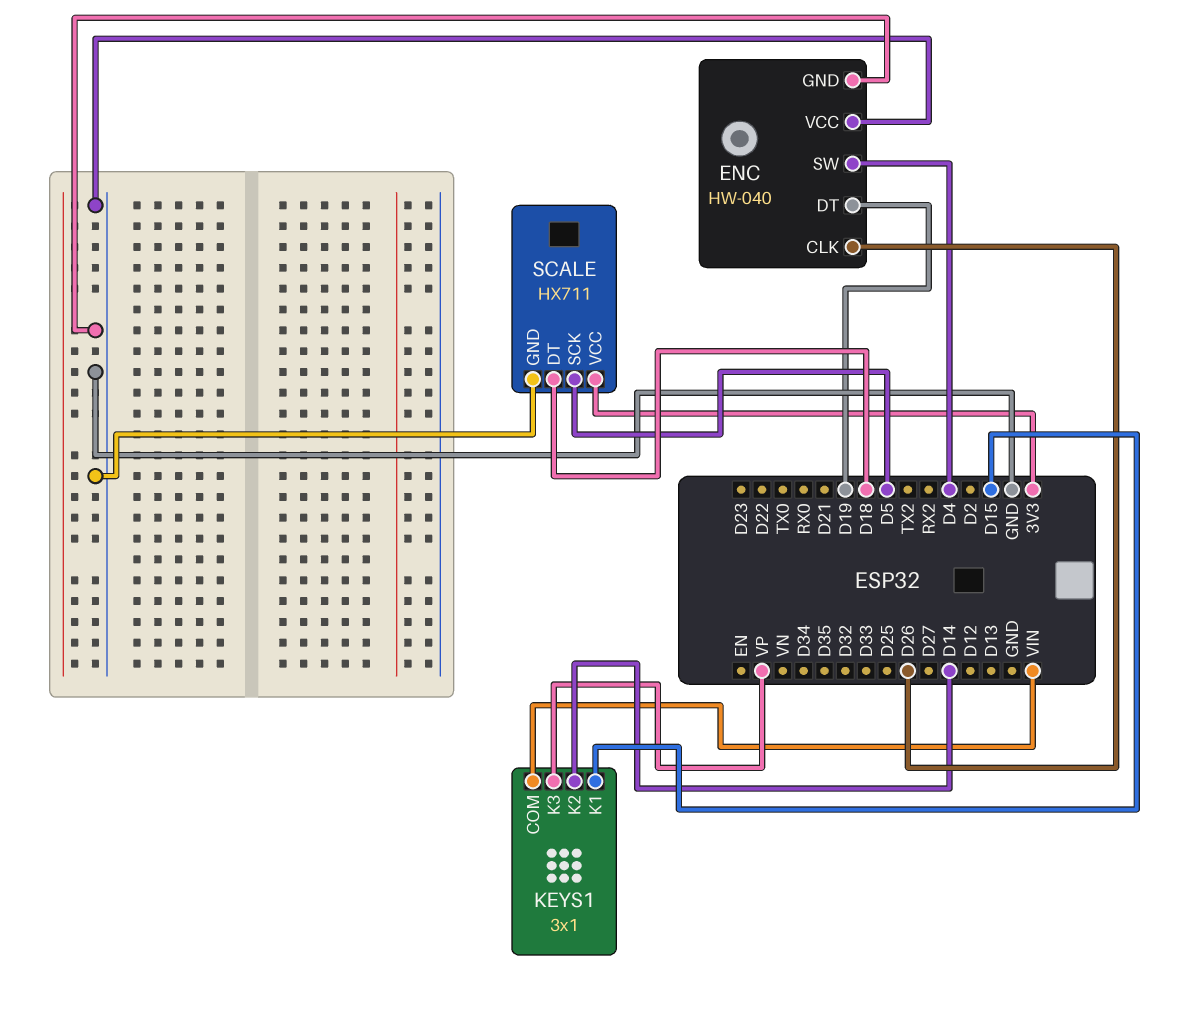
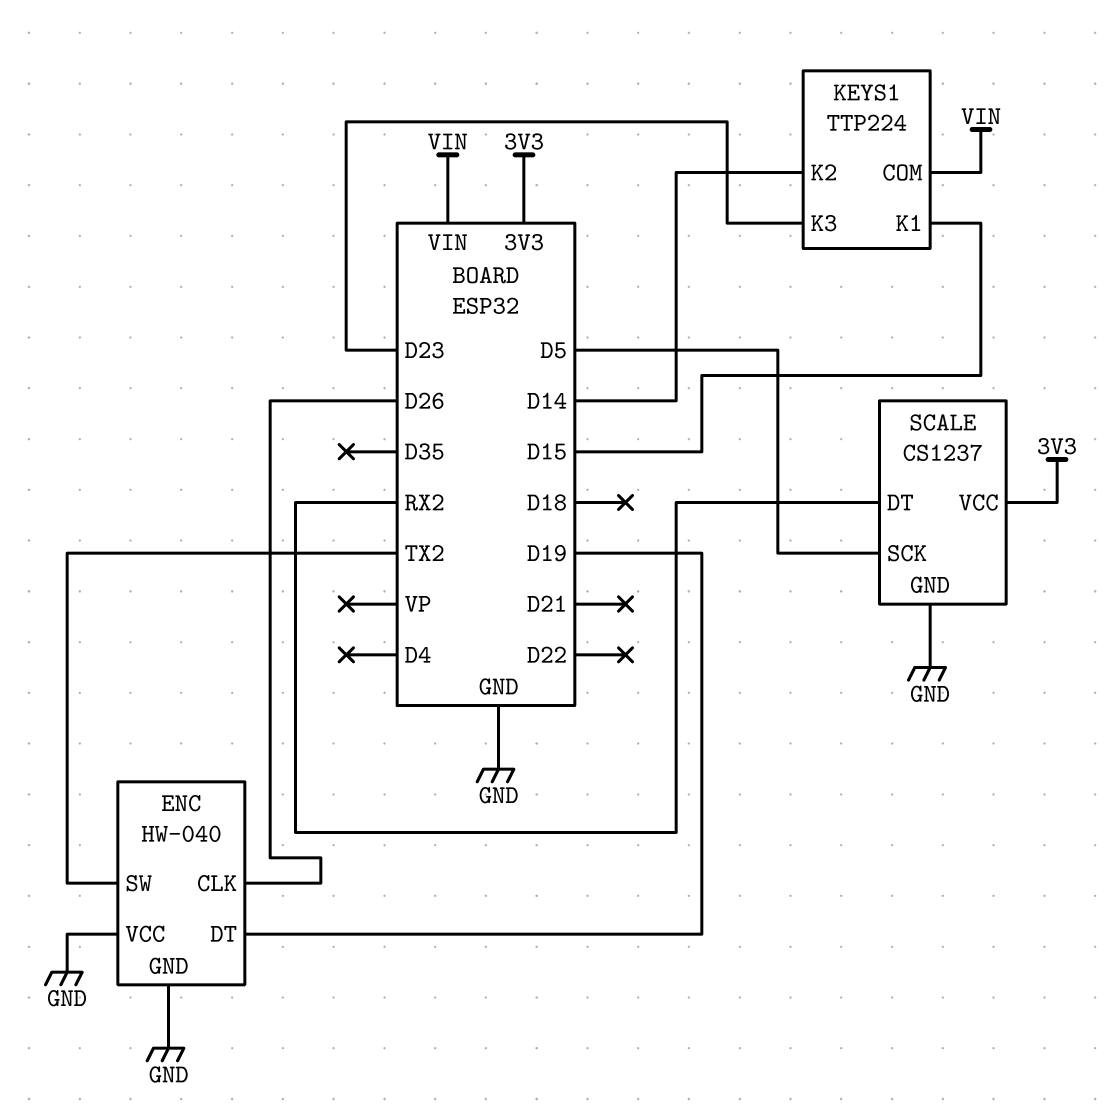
ENC pin SW: D4 -> TX2
KEYS1: 3x1 -> TTP224
KEYS1 pin K3: VP -> D23
SCALE: HX711 -> CS1237
SCALE pin DT: D18 -> RX2

